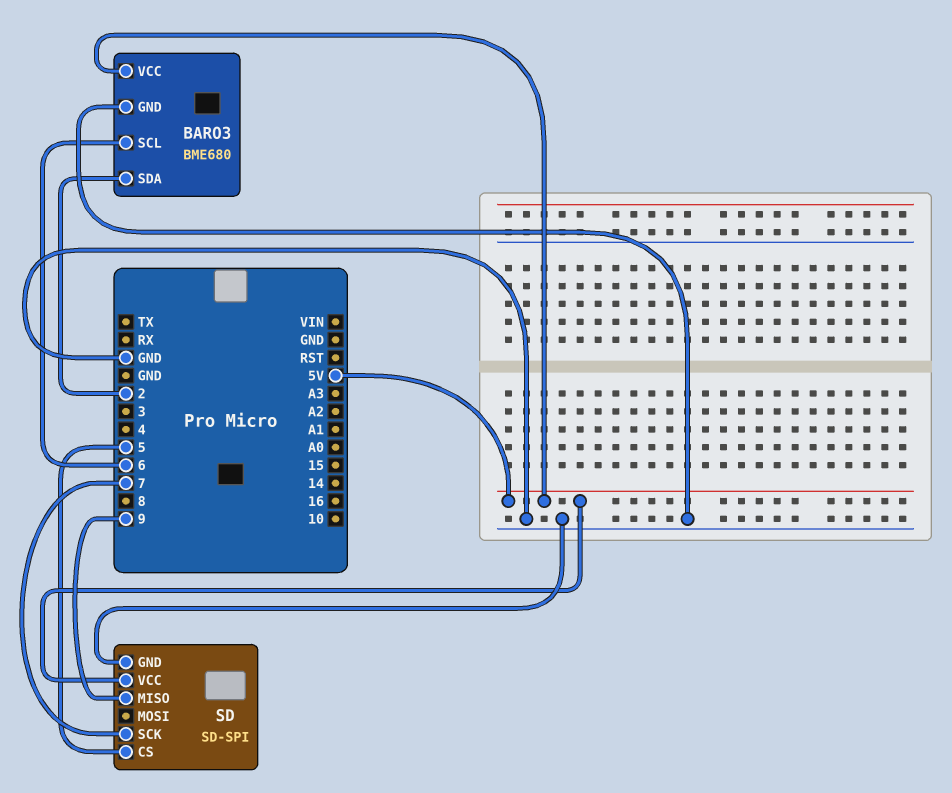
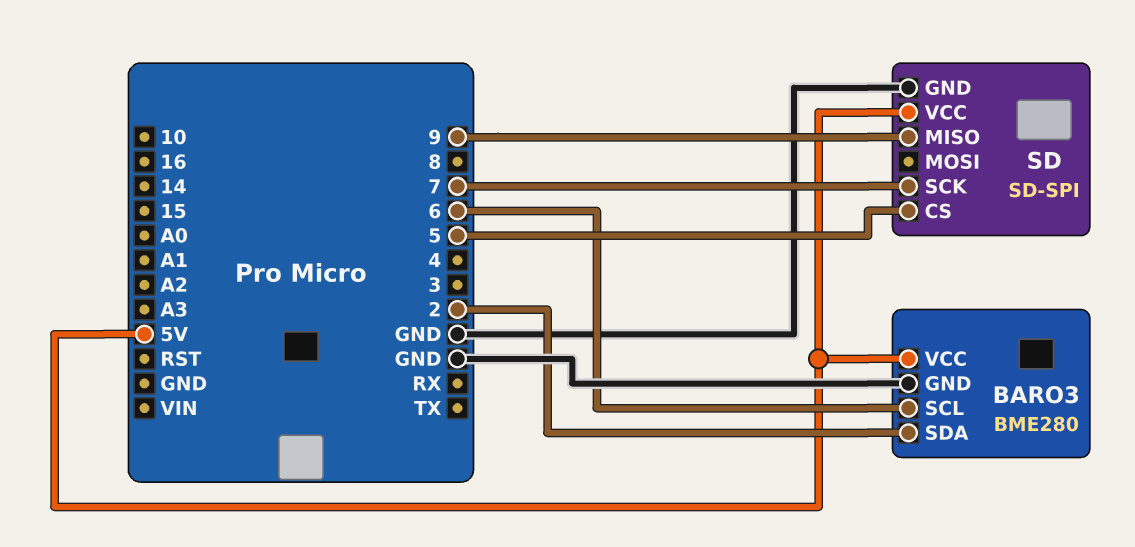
BARO3: BME680 -> BME280

